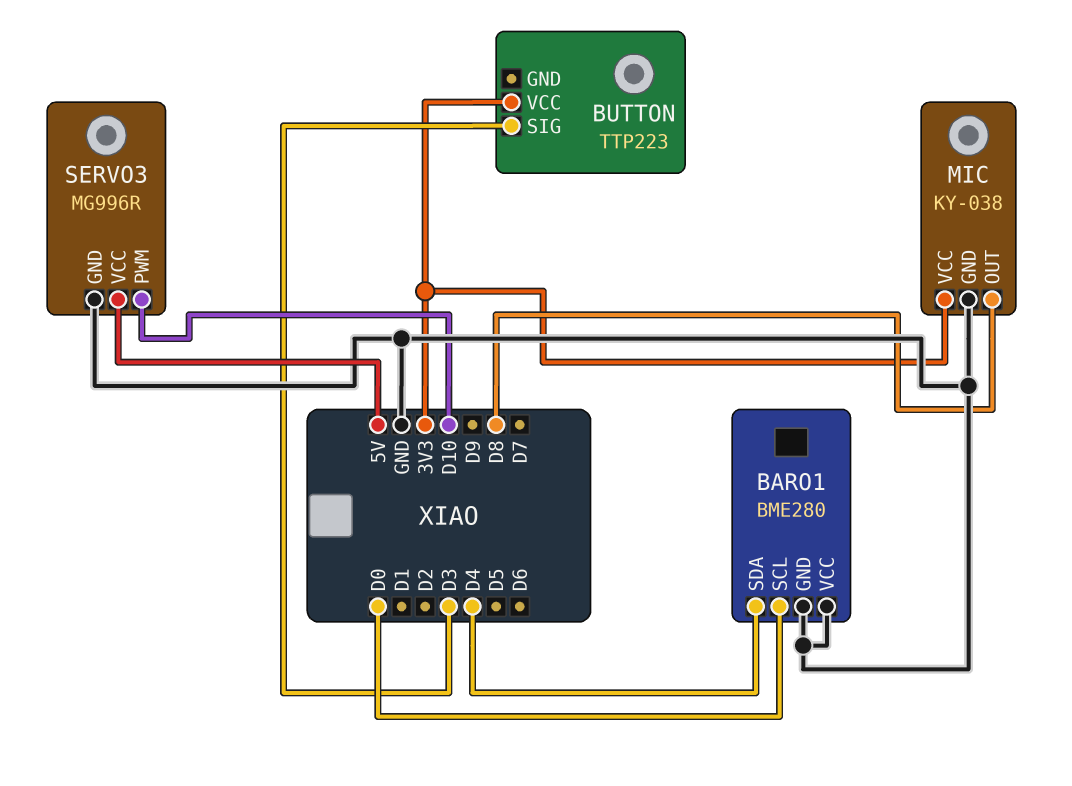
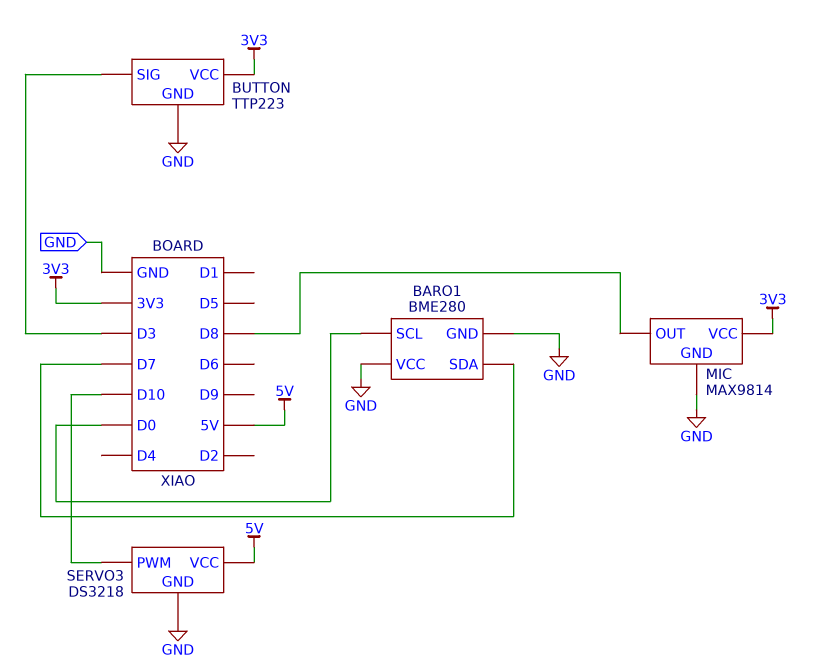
BARO1 pin SDA: D4 -> D7
BUTTON pin GND: none -> GND
MIC: KY-038 -> MAX9814
SERVO3: MG996R -> DS3218

